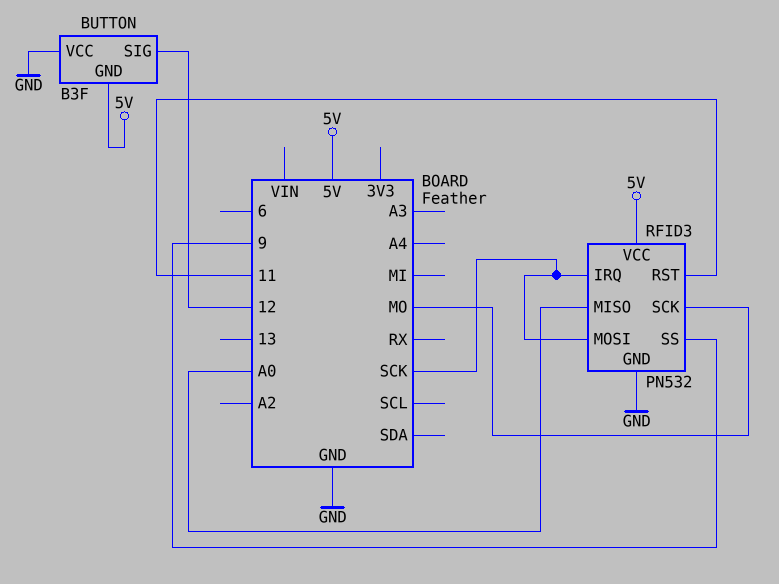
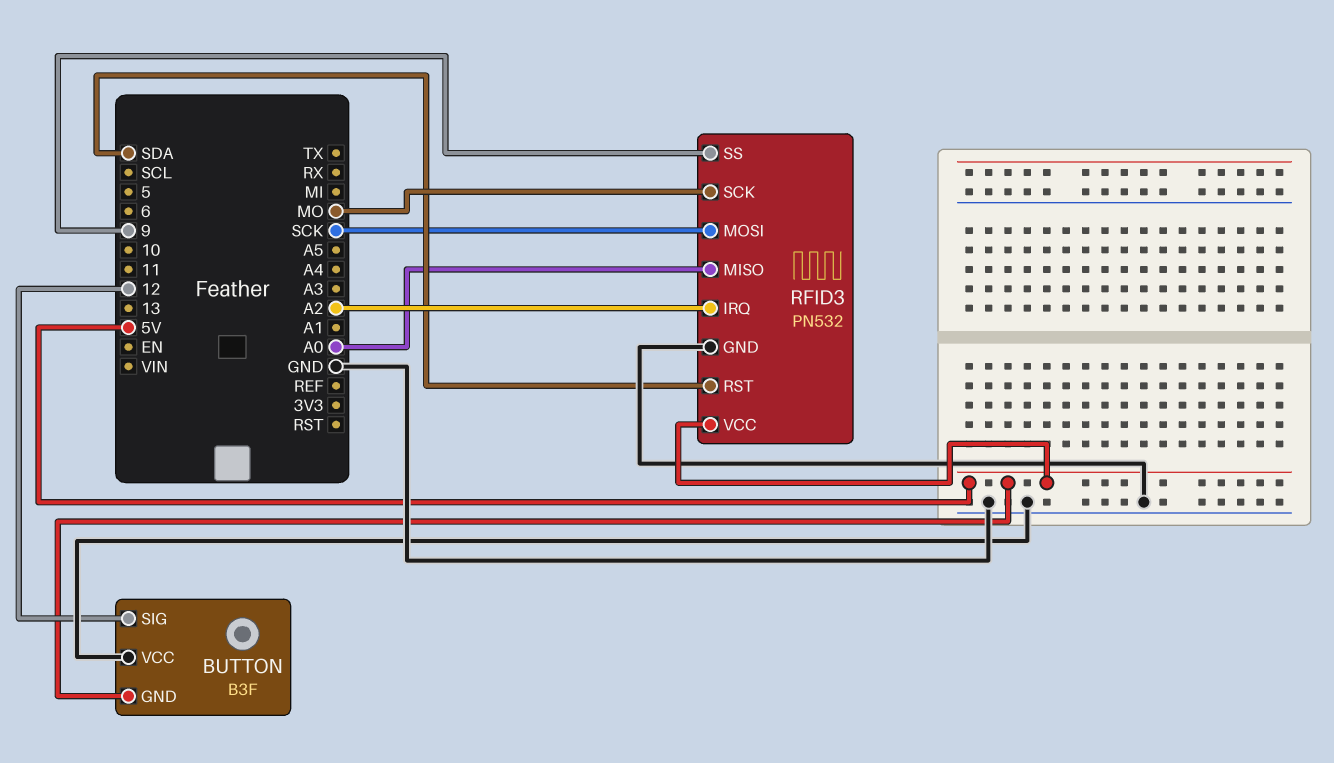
RFID3 pin IRQ: SCK -> A2
RFID3 pin RST: 11 -> SDA

